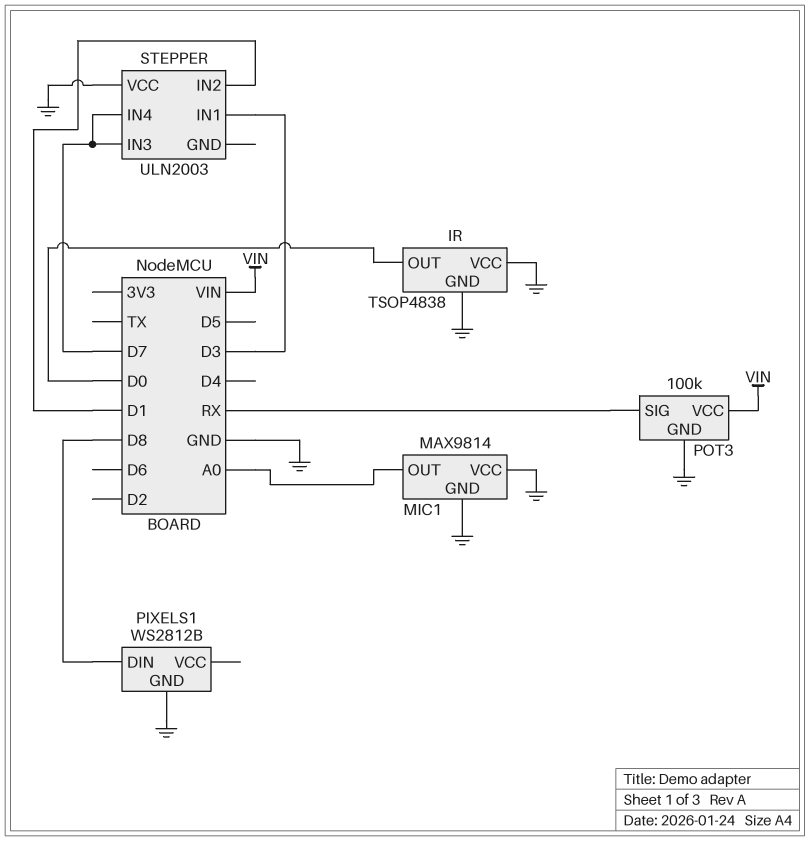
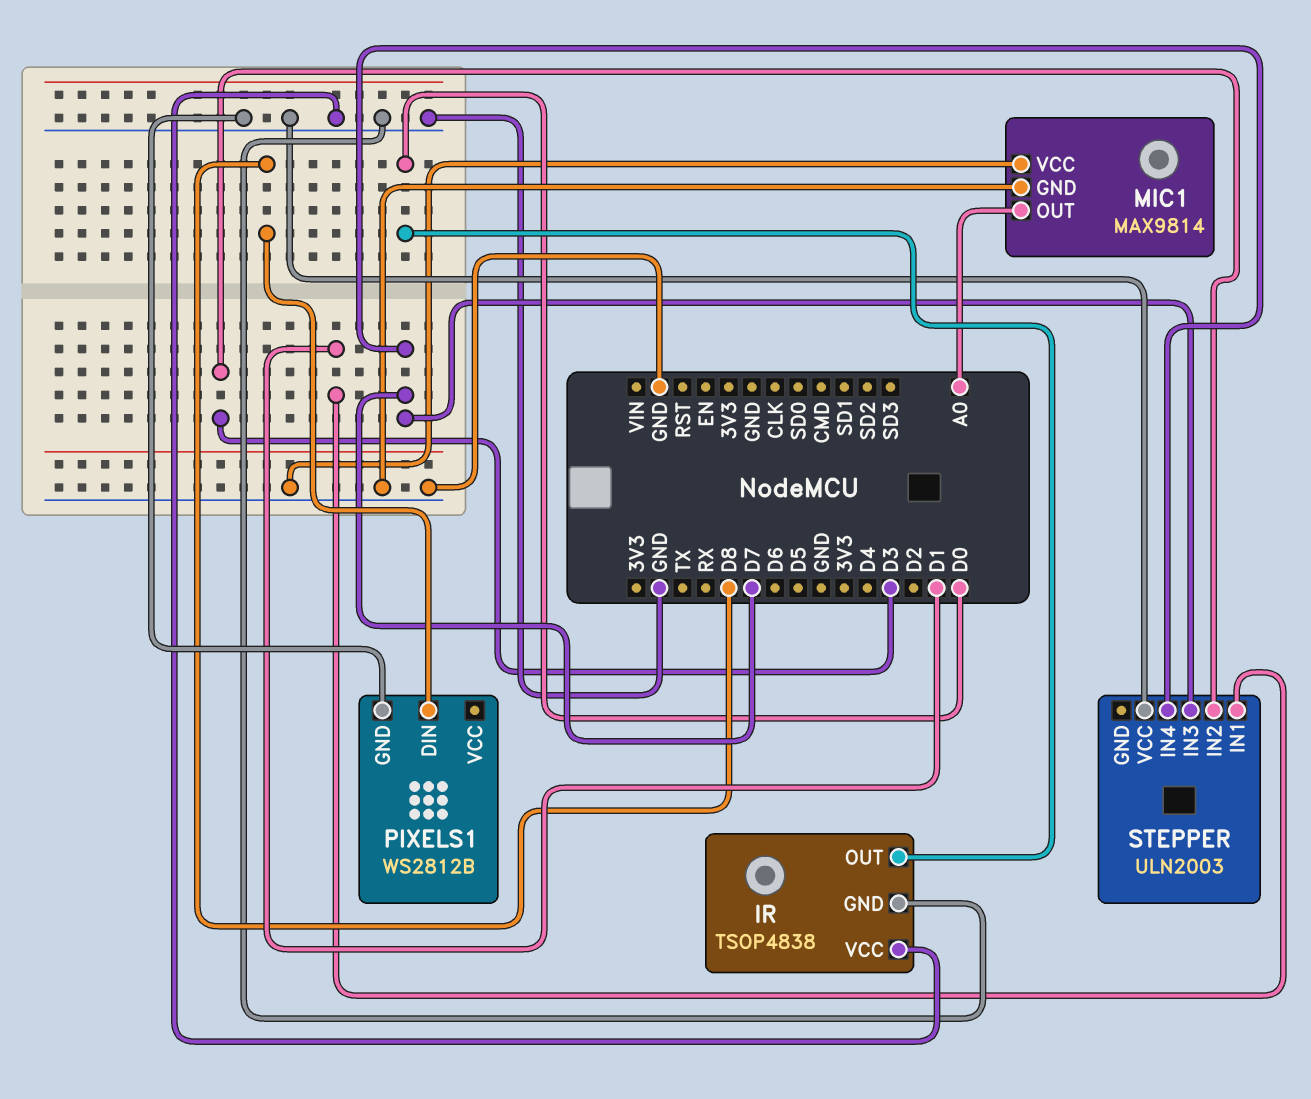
POT3: 100k -> none
POT3 pin GND: GND -> none
POT3 pin SIG: RX -> none
POT3 pin VCC: VIN -> none
STEPPER pin IN1: D3 -> D1
STEPPER pin IN2: D1 -> D3

